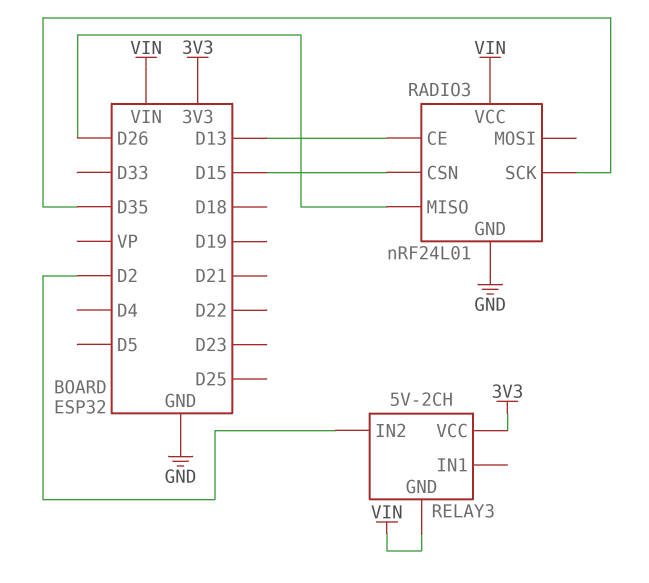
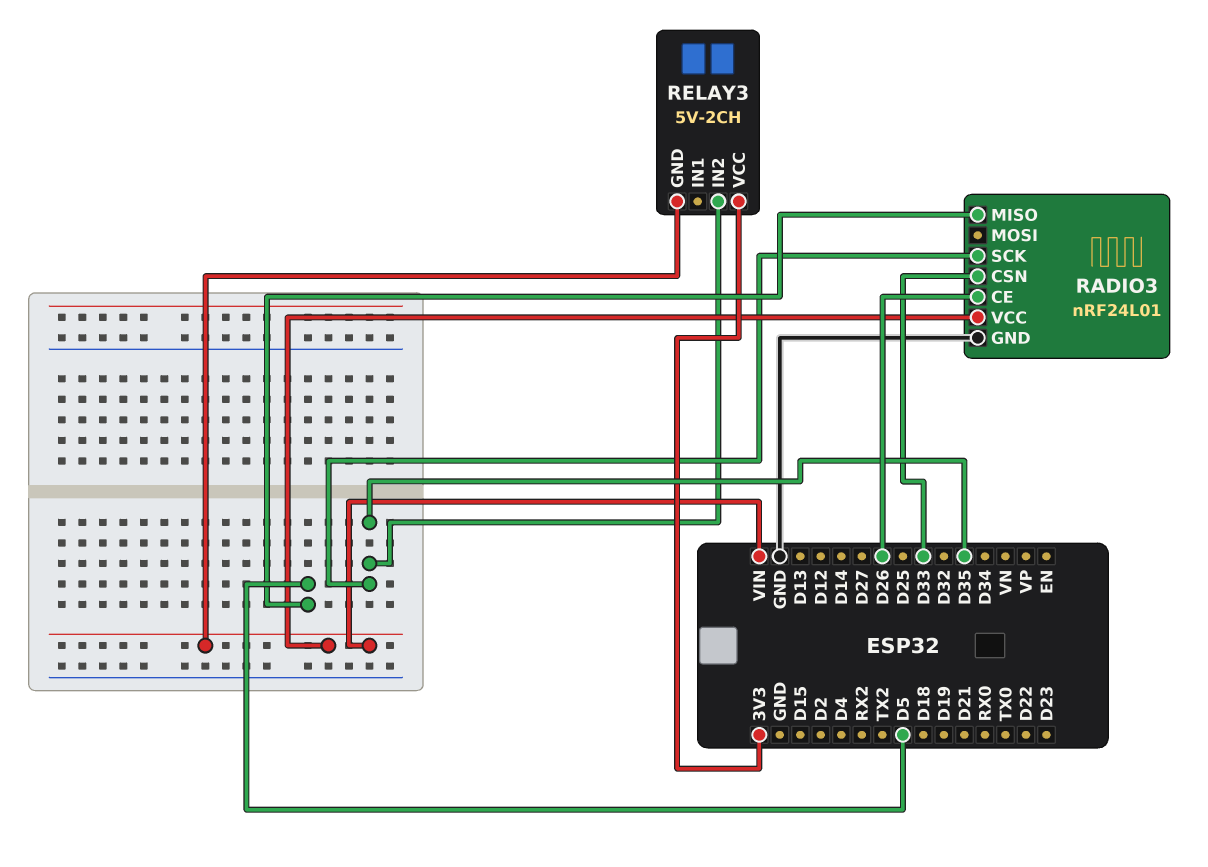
RADIO3 pin CE: D13 -> D26
RADIO3 pin CSN: D15 -> D33
RADIO3 pin MISO: D26 -> D5
RELAY3 pin IN2: D2 -> D35

